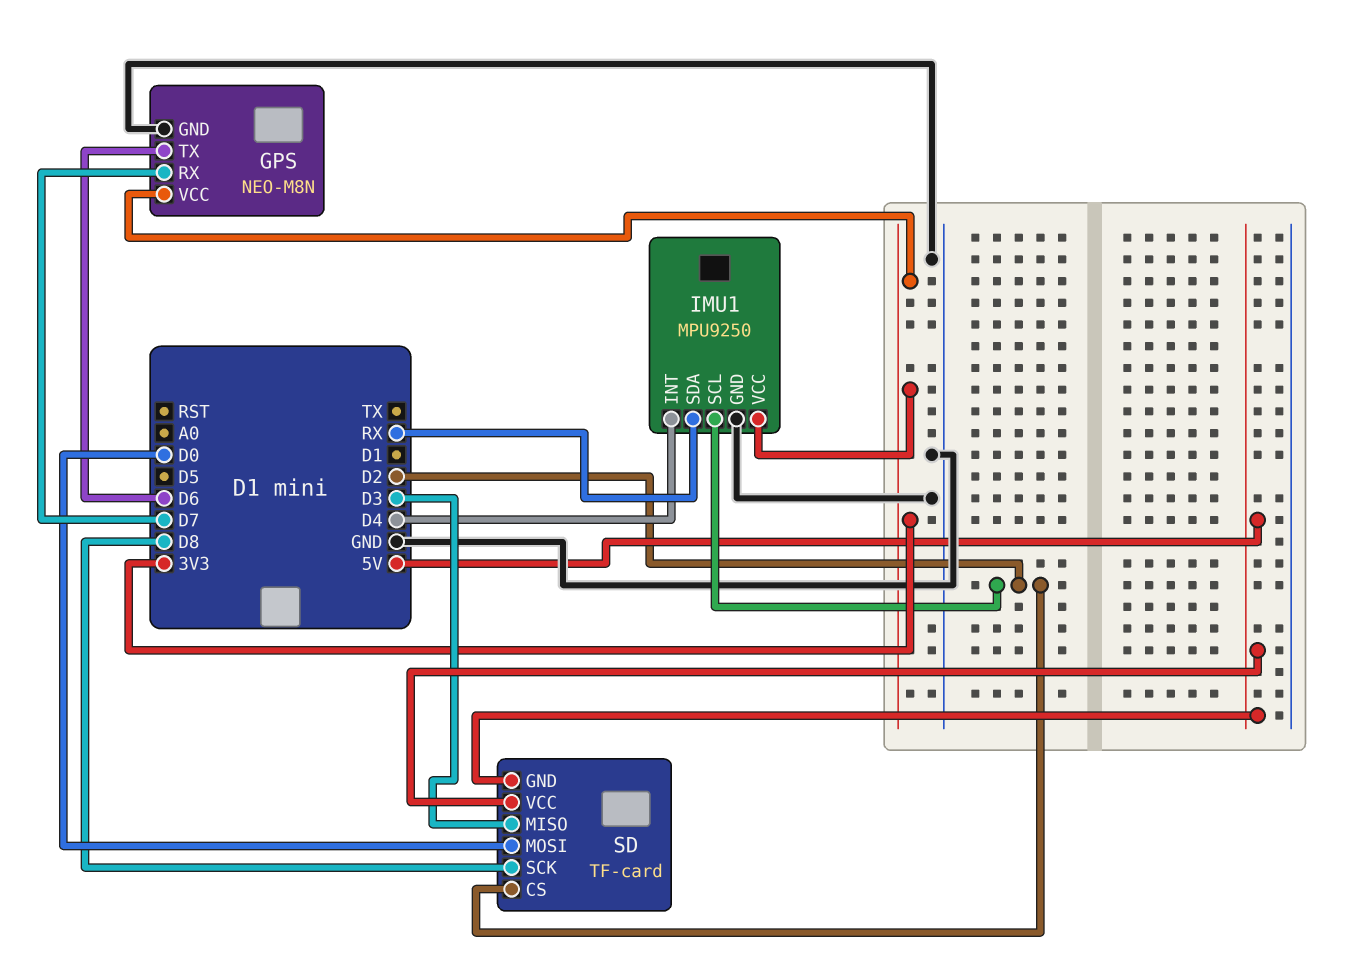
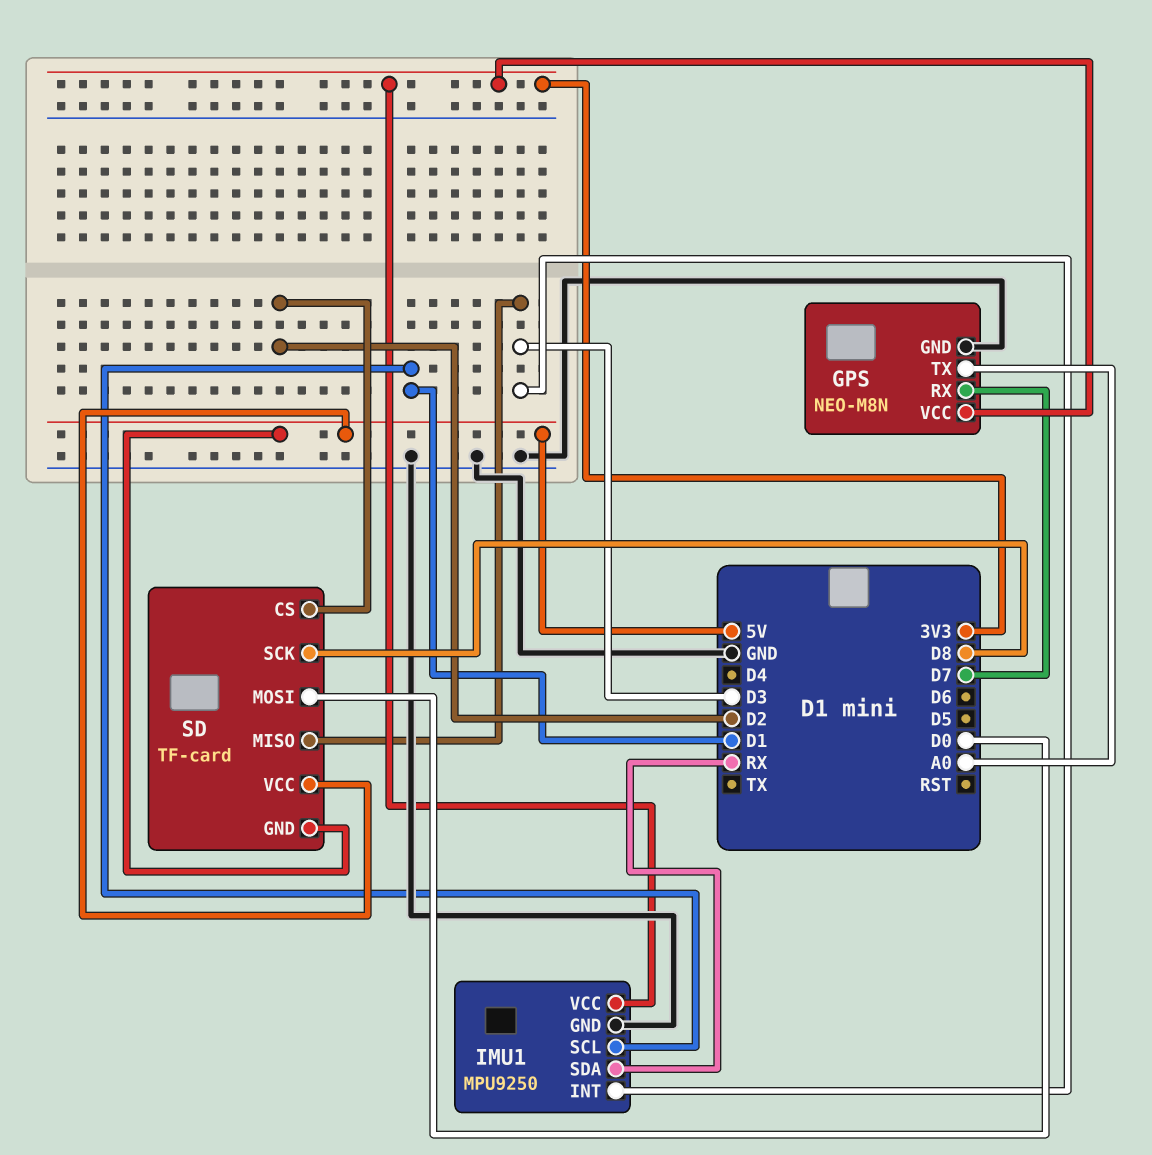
GPS pin TX: D6 -> A0
IMU1 pin INT: D4 -> D3
IMU1 pin SCL: D2 -> D1

